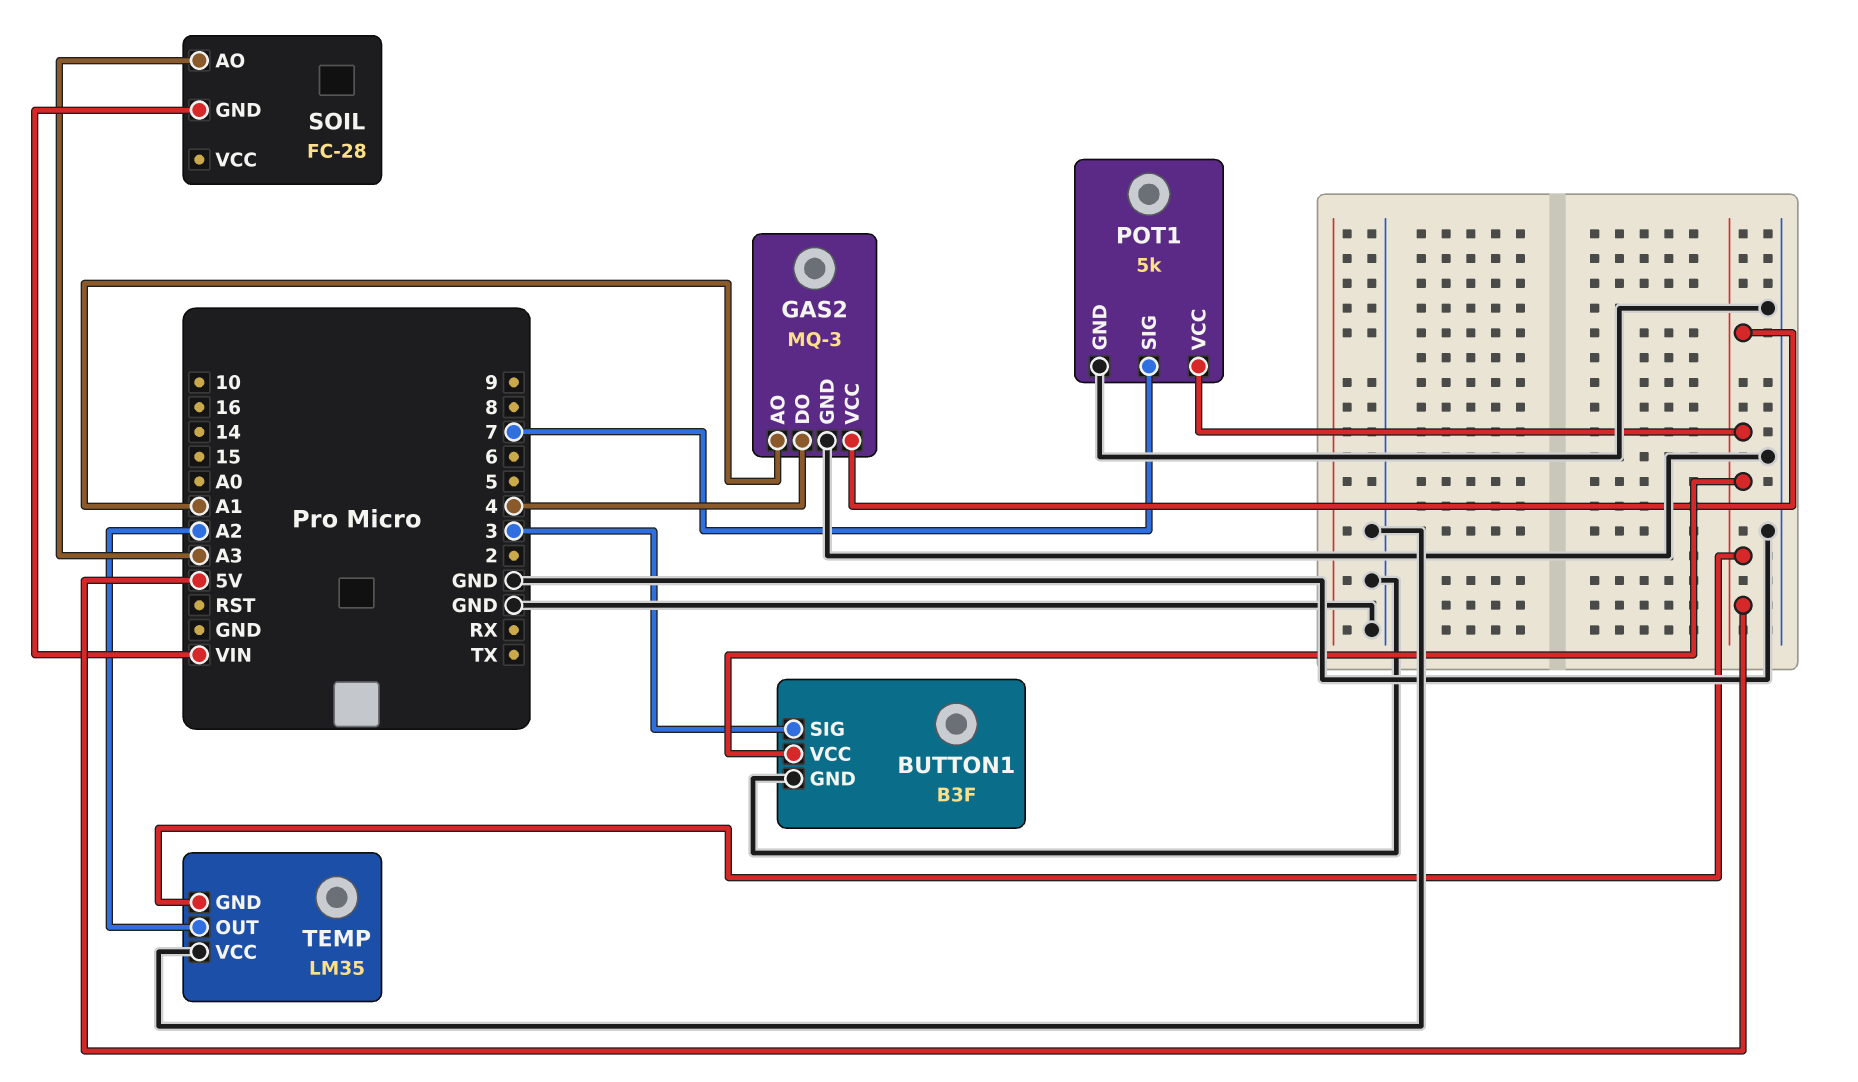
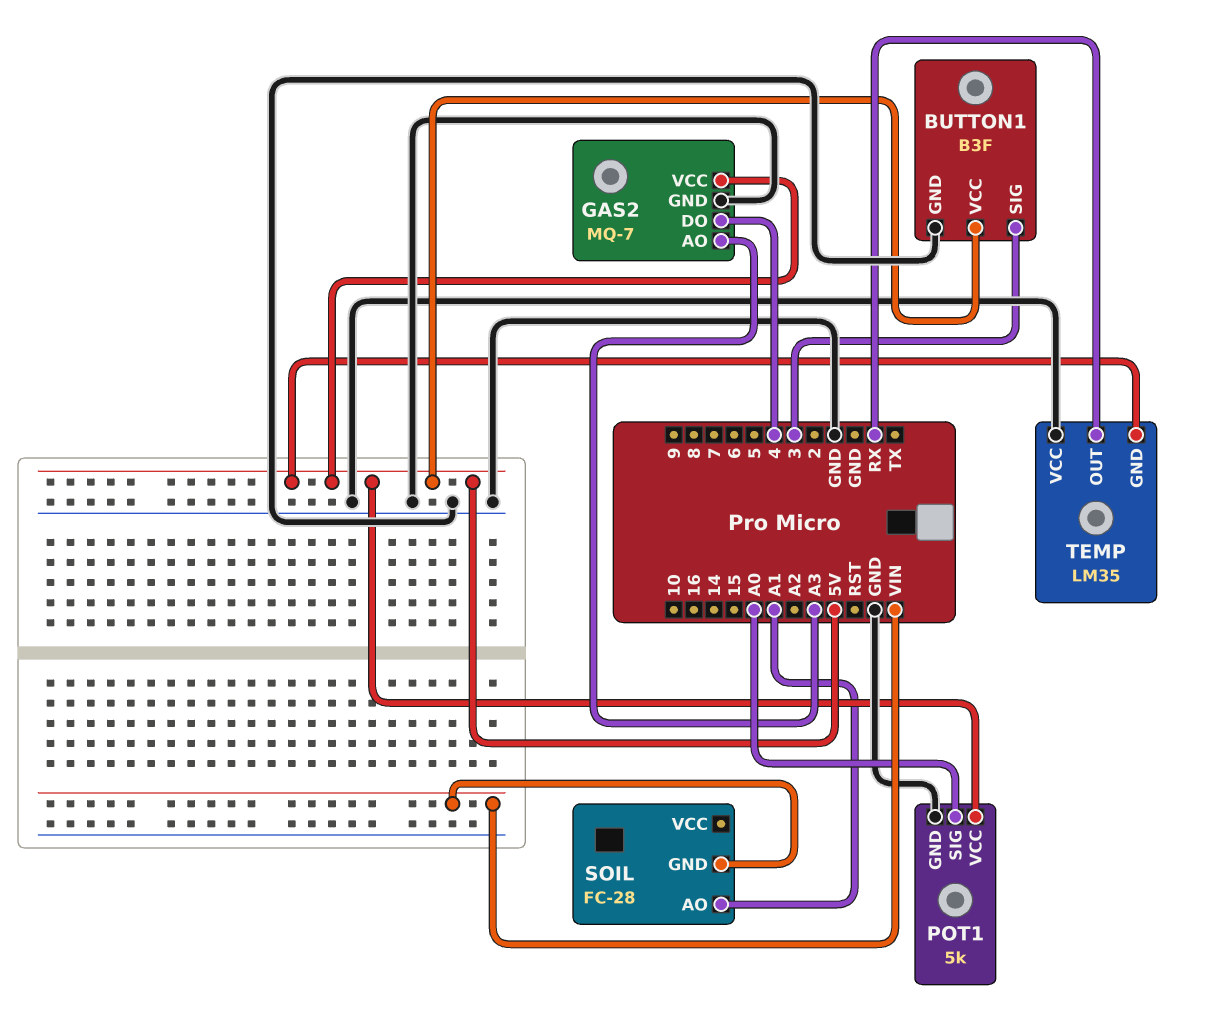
GAS2: MQ-3 -> MQ-7
GAS2 pin AO: A1 -> A3
POT1 pin SIG: 7 -> A0
SOIL pin AO: A3 -> A1
TEMP pin OUT: A2 -> RX

